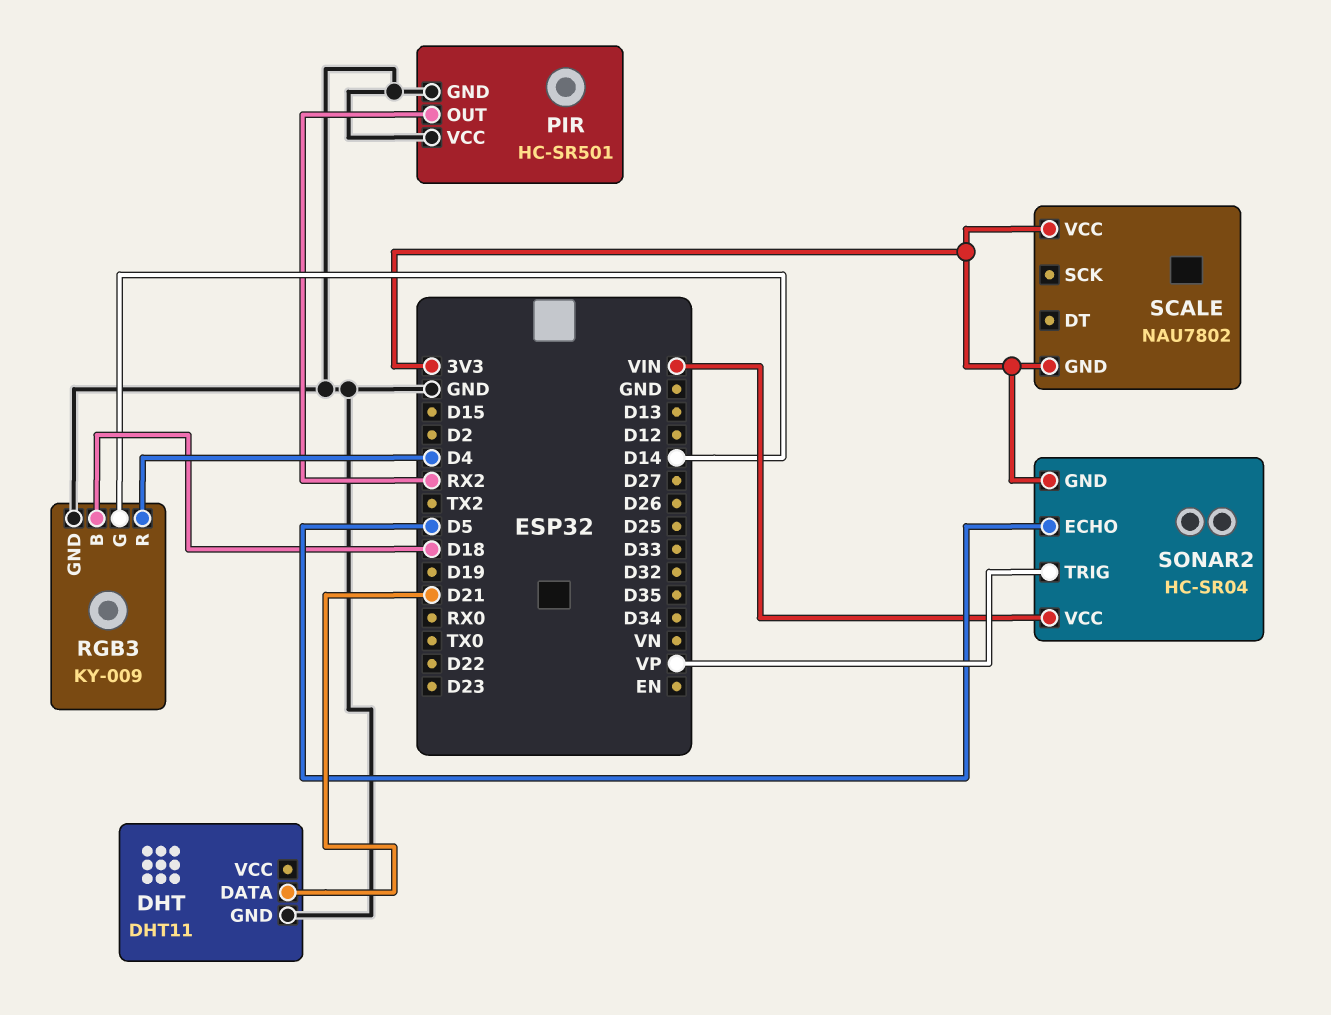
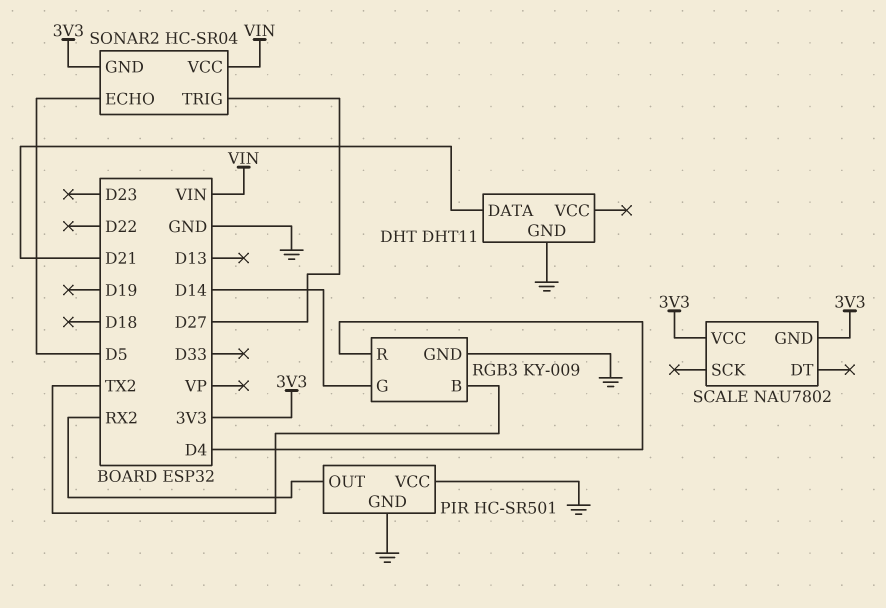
RGB3 pin B: D18 -> TX2
SONAR2 pin TRIG: VP -> D27

